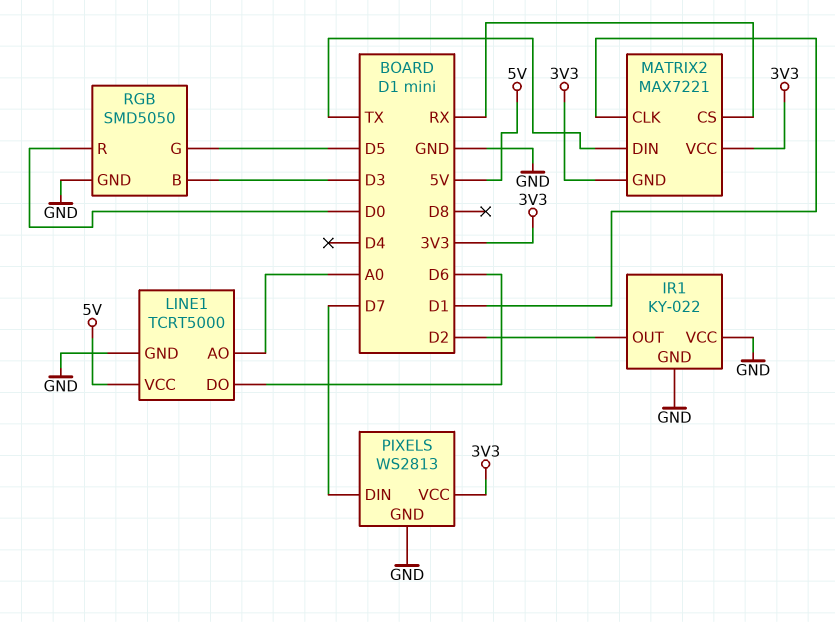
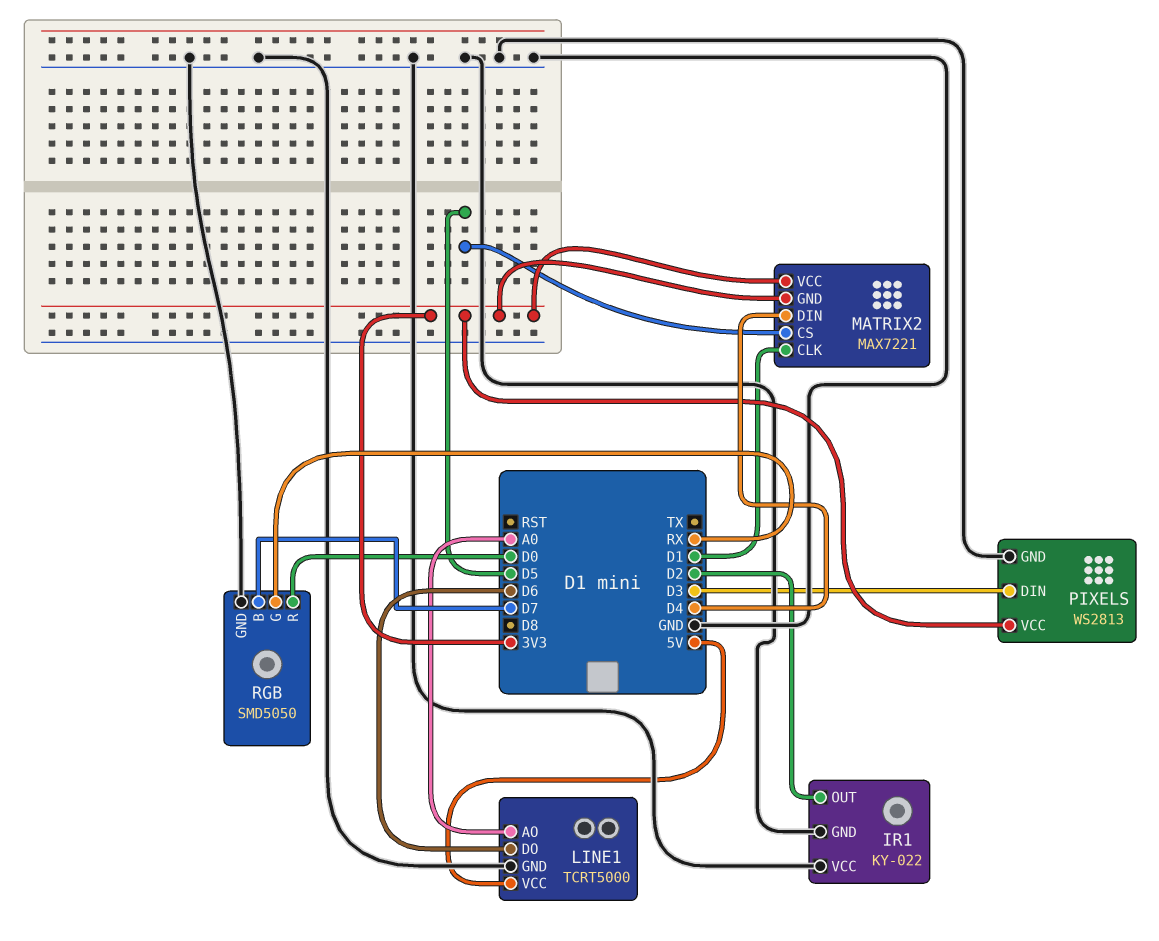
MATRIX2 pin CS: RX -> D5
MATRIX2 pin DIN: TX -> D4
PIXELS pin DIN: D7 -> D3
RGB pin B: D3 -> D7
RGB pin G: D5 -> RX

